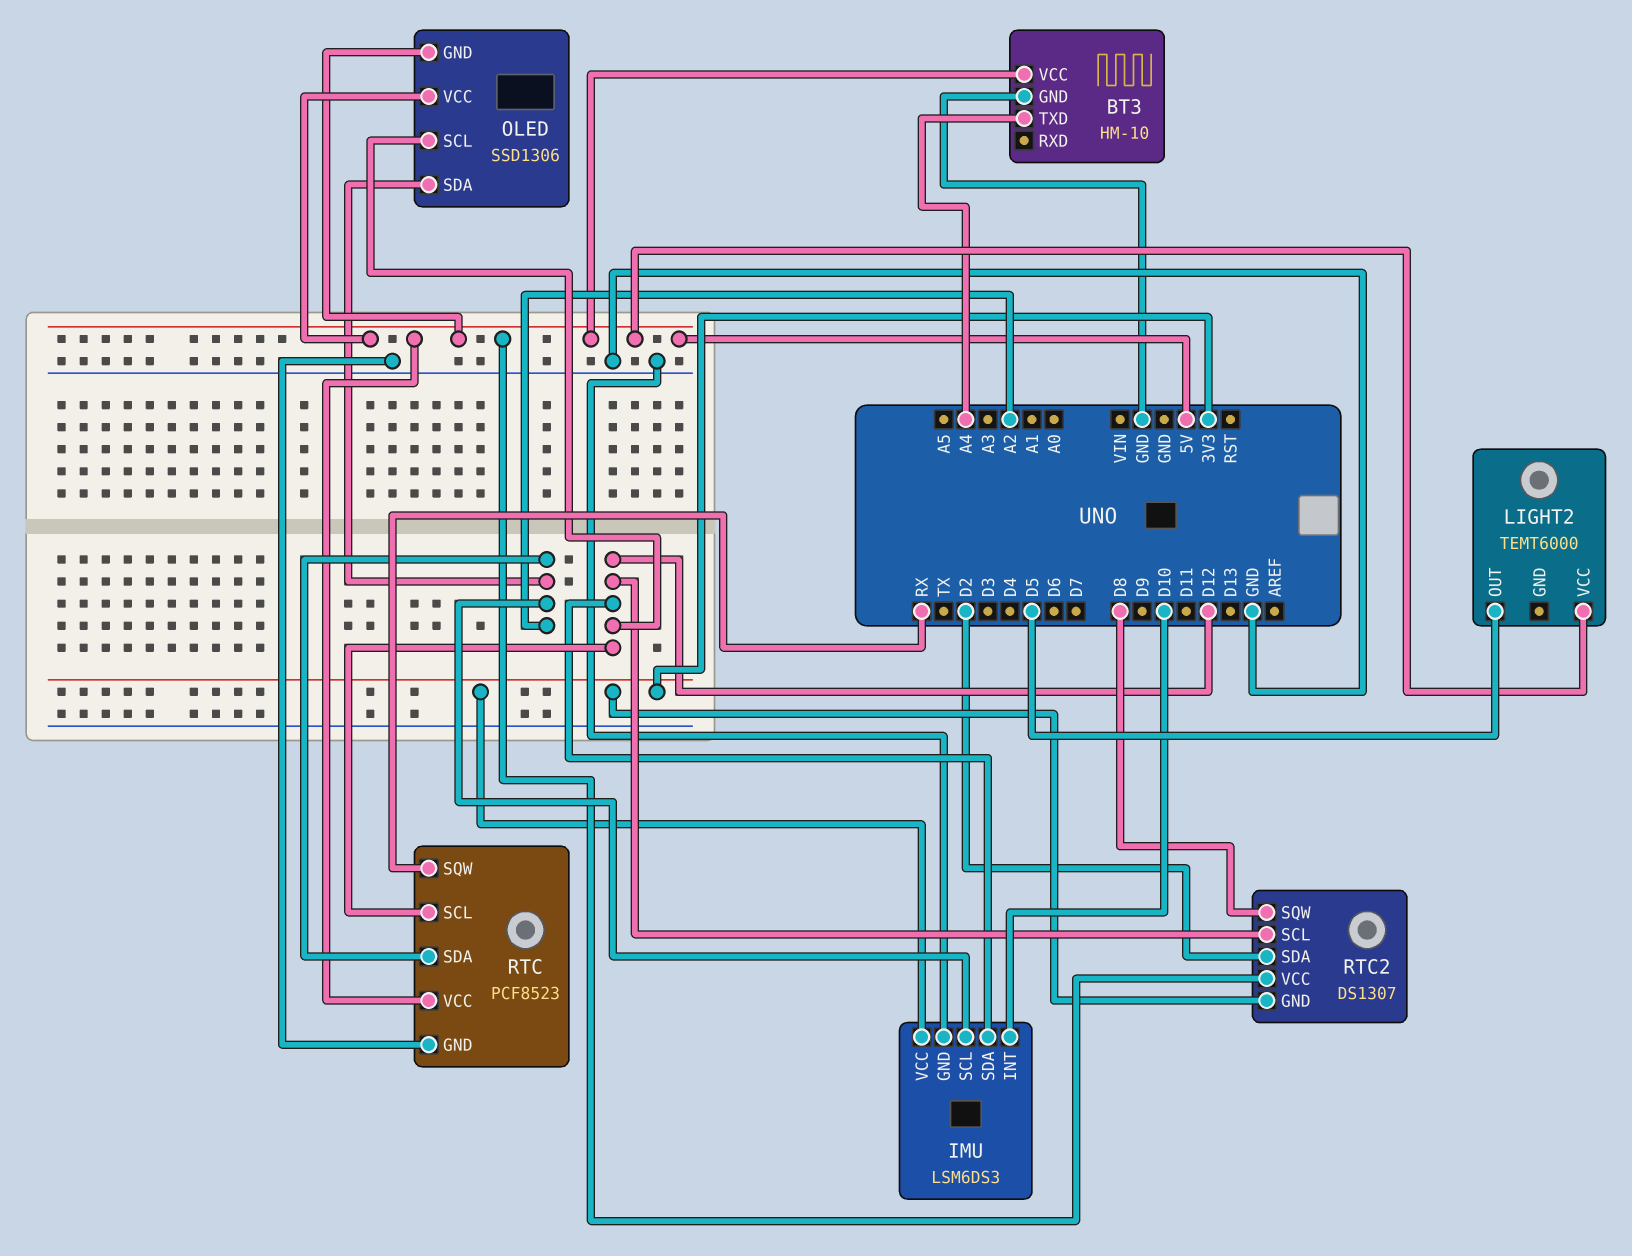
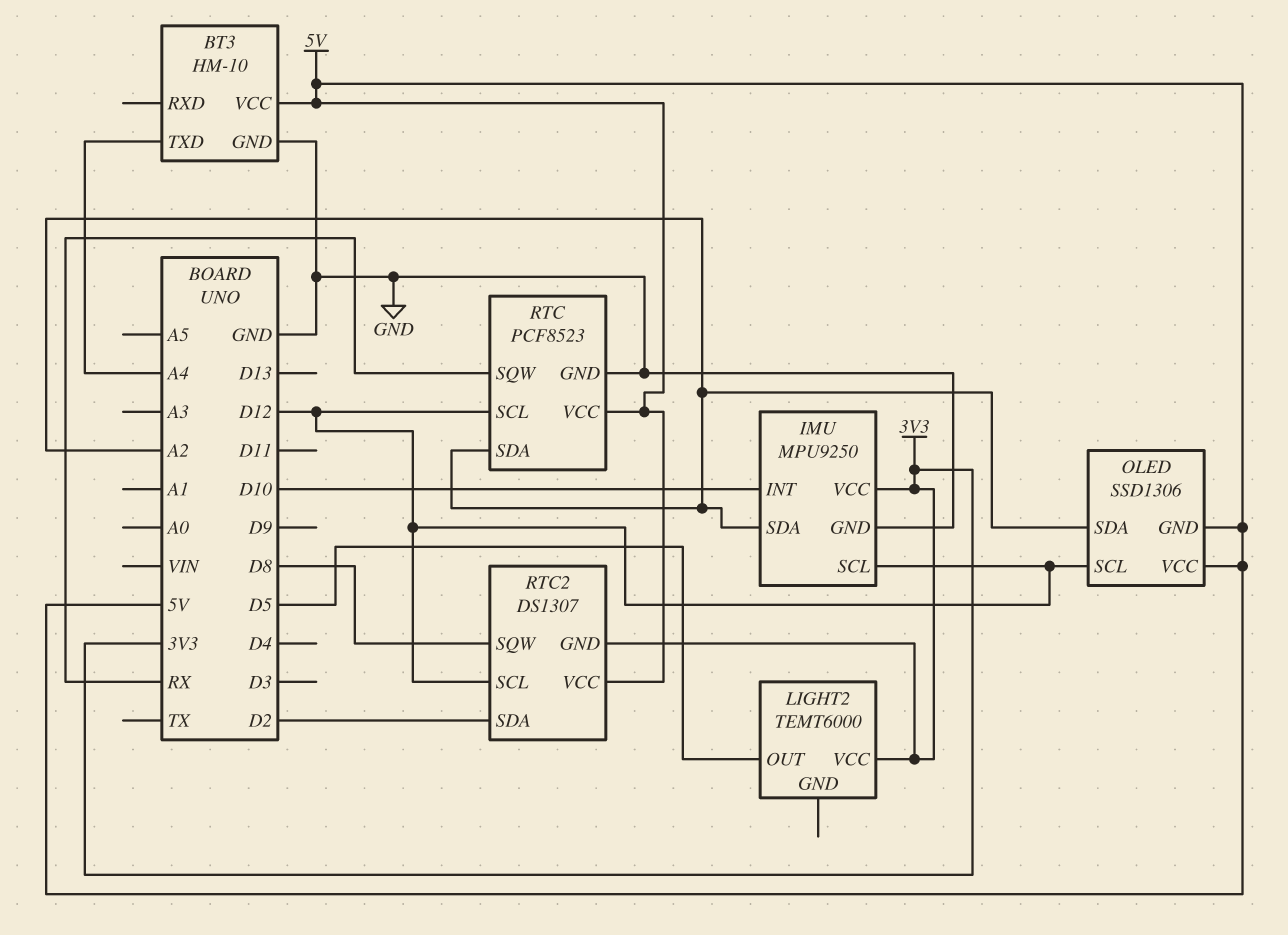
IMU: LSM6DS3 -> MPU9250
IMU pin SCL: A2 -> D12
IMU pin SDA: D12 -> A2
LIGHT2 pin VCC: 5V -> 3V3

